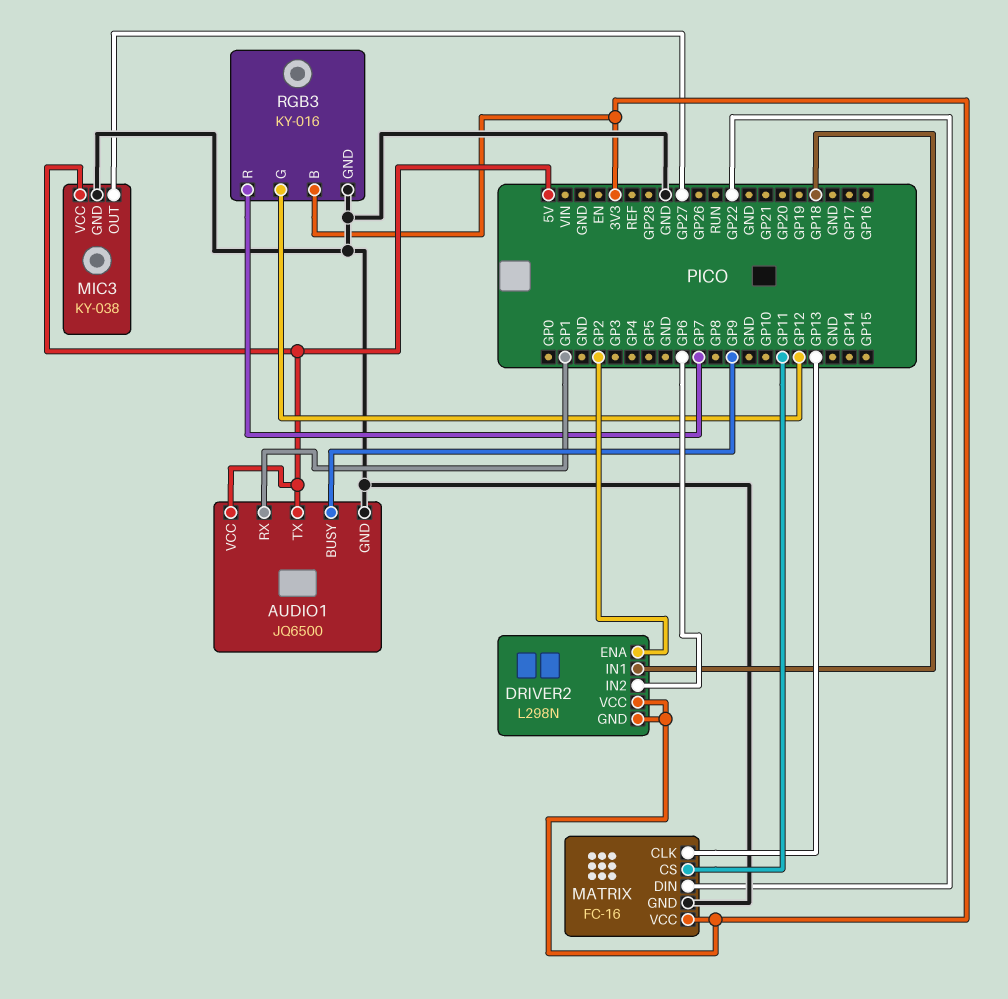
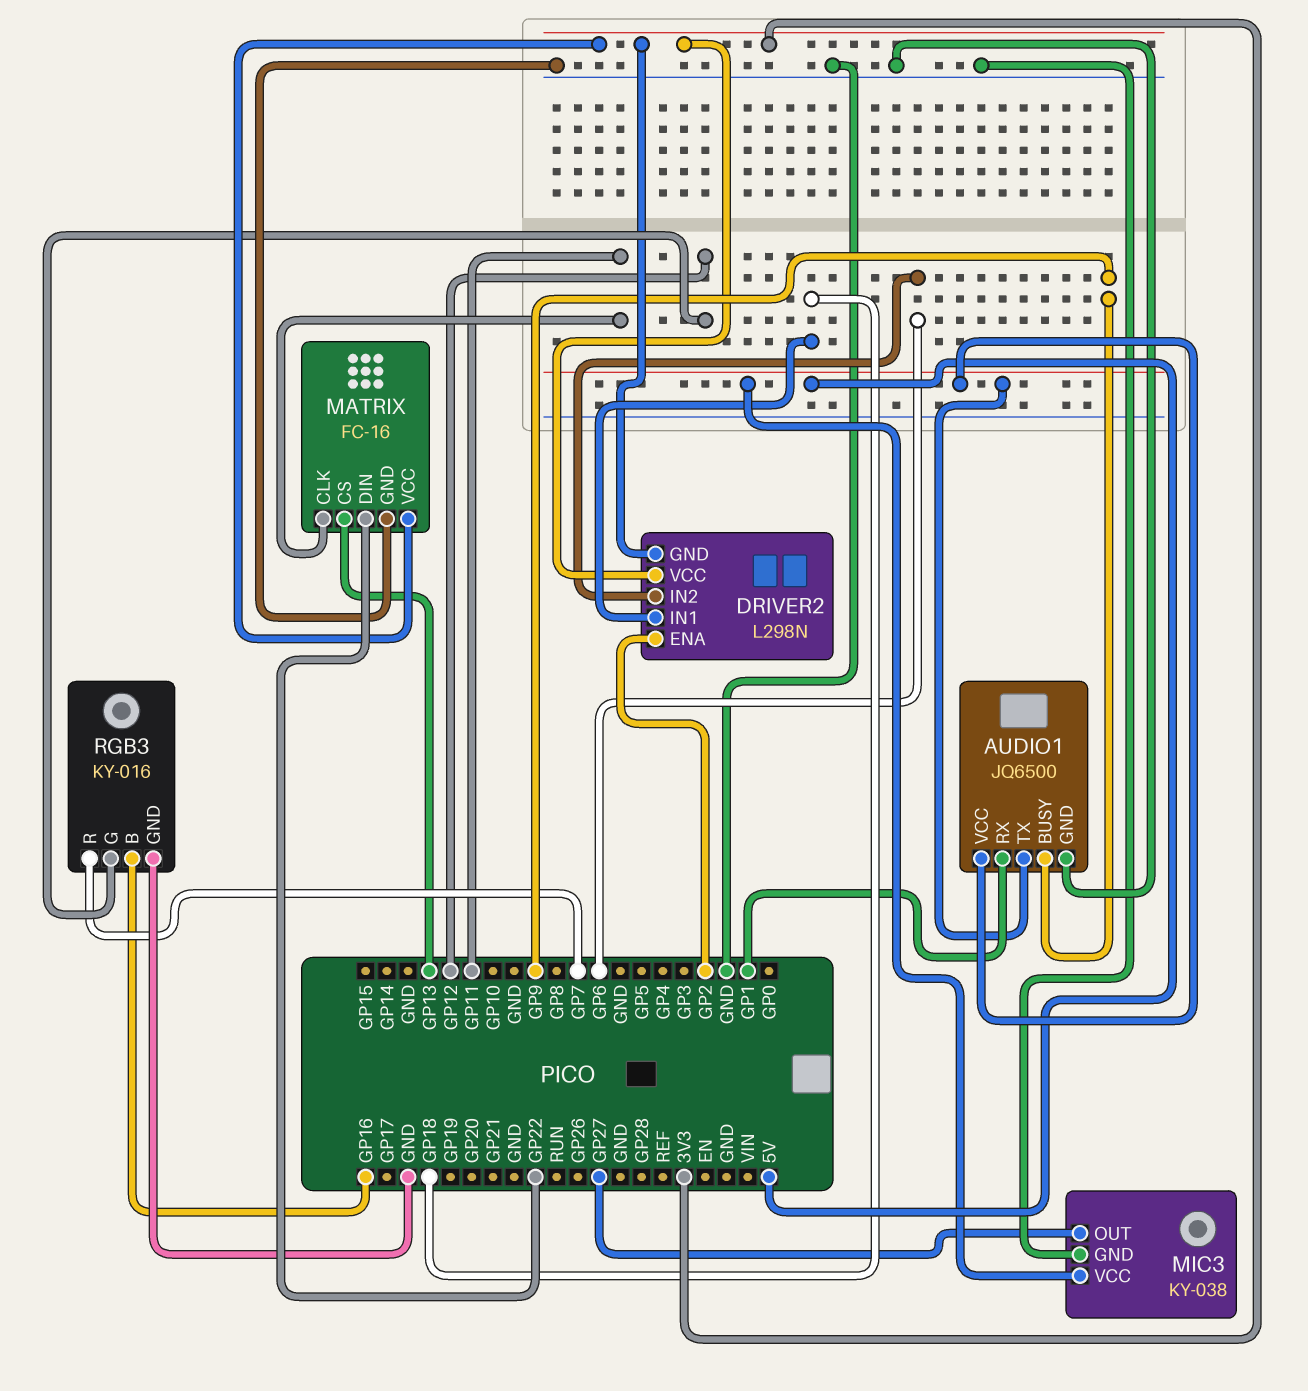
MATRIX pin CLK: GP13 -> GP11
MATRIX pin CS: GP11 -> GP13
RGB3 pin B: 3V3 -> GP16

